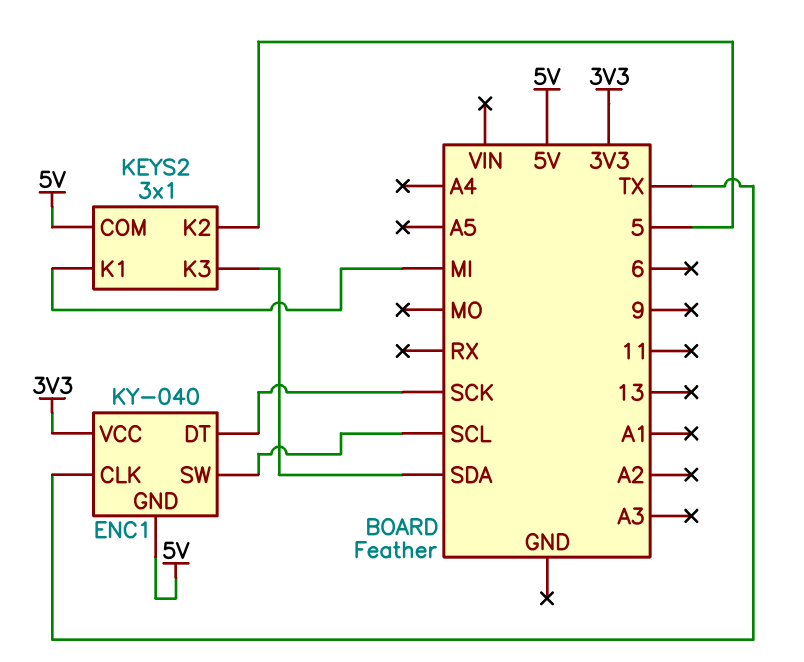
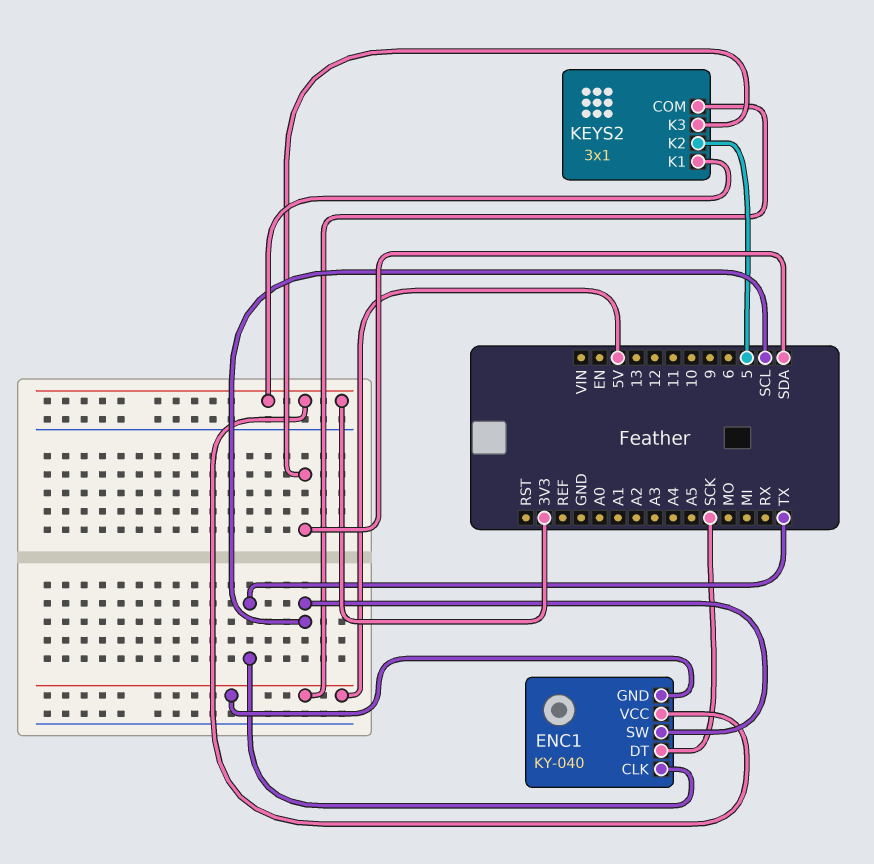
KEYS2 pin K1: MI -> 3V3

